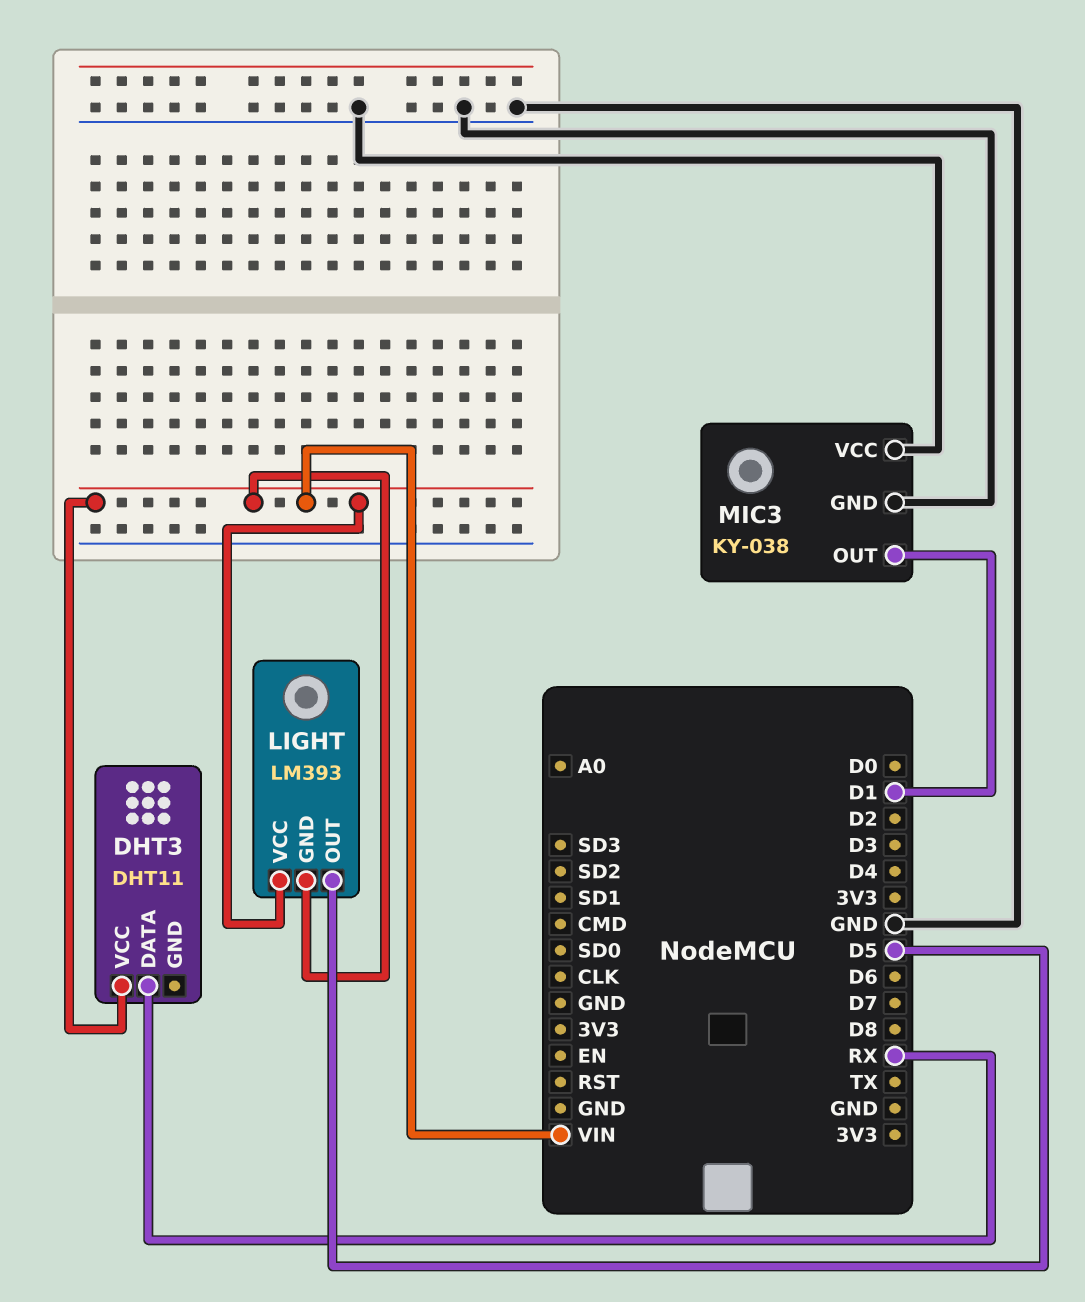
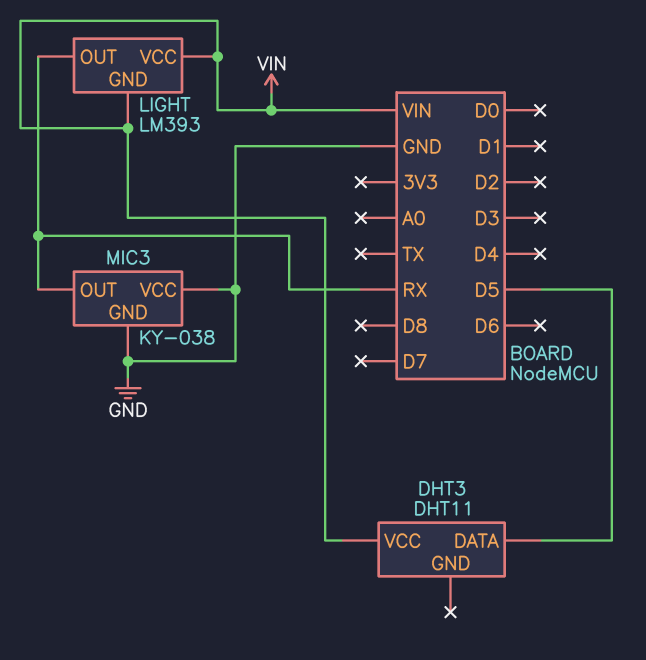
DHT3 pin DATA: RX -> D5
LIGHT pin OUT: D5 -> RX
MIC3 pin OUT: D1 -> RX

